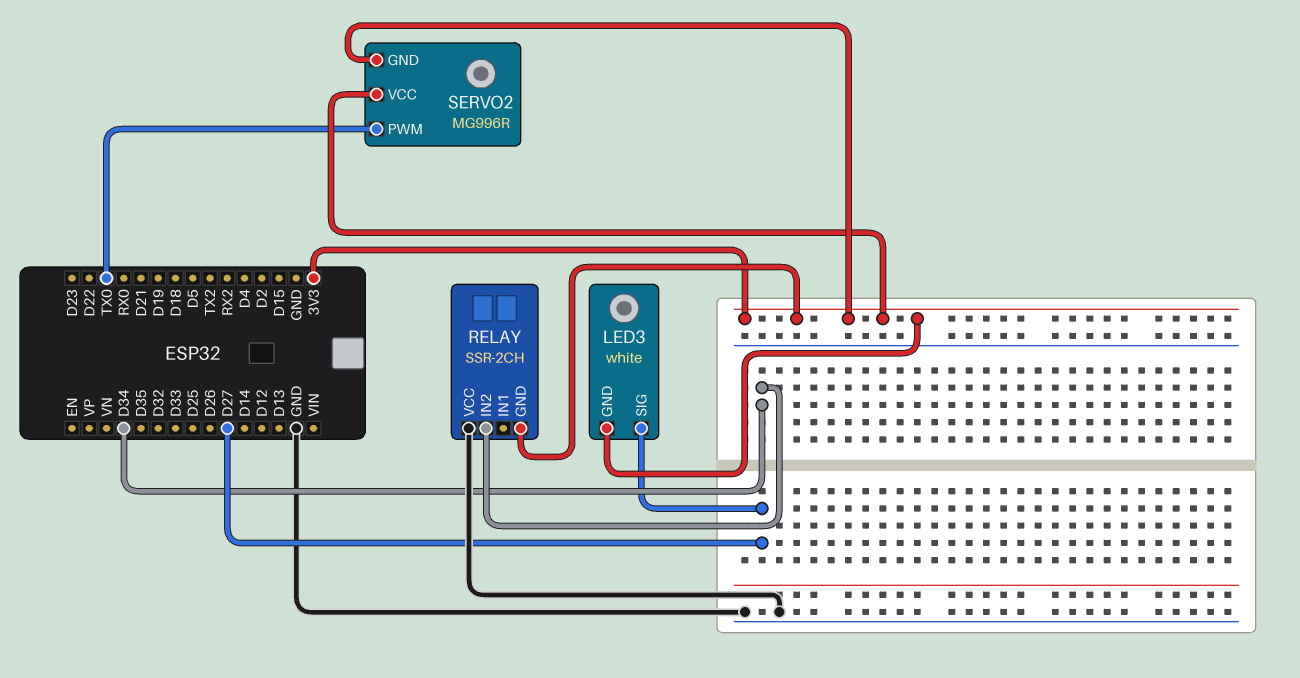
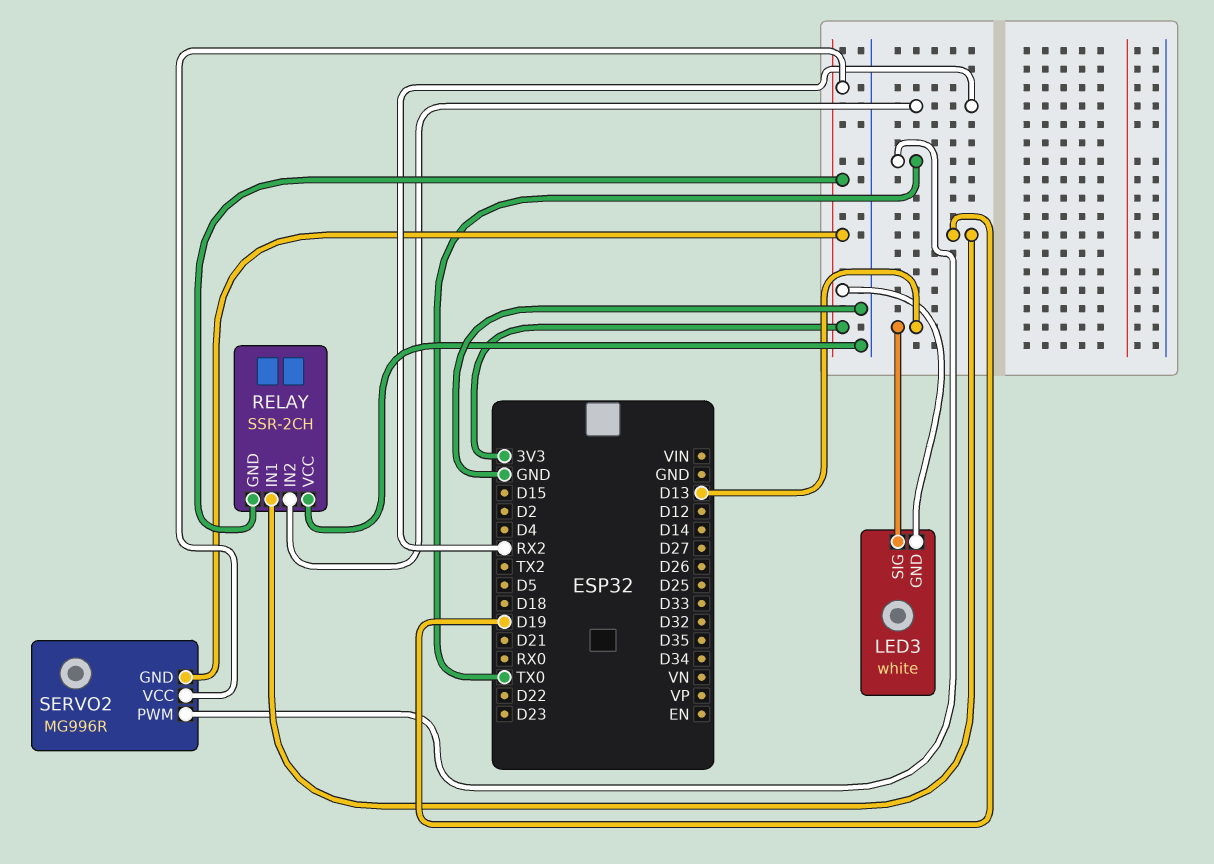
LED3 pin SIG: D27 -> D13
RELAY pin IN1: none -> D19
RELAY pin IN2: D34 -> RX2

